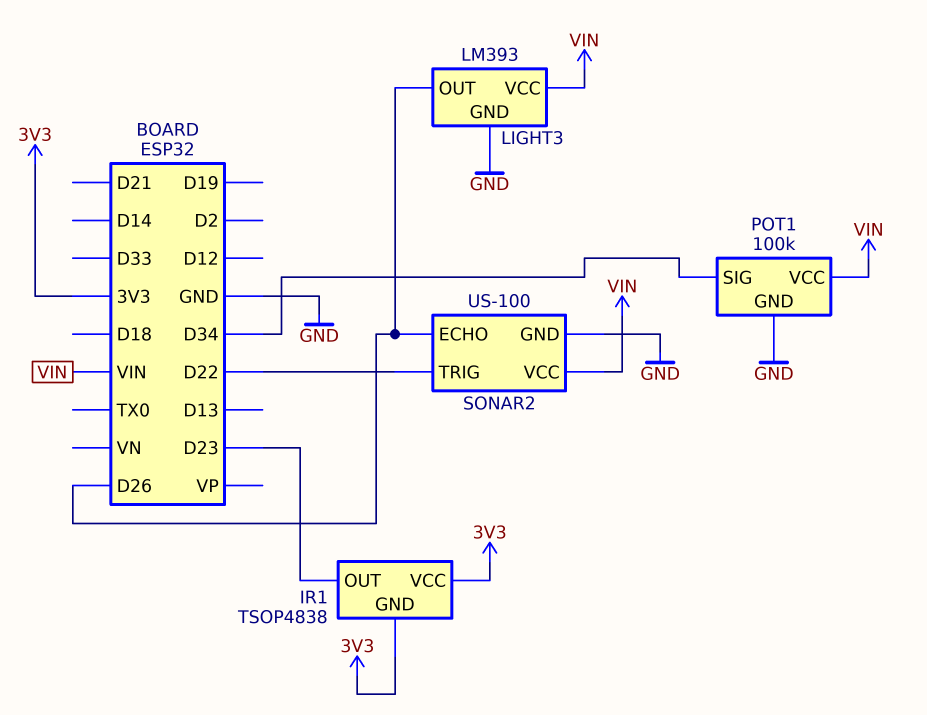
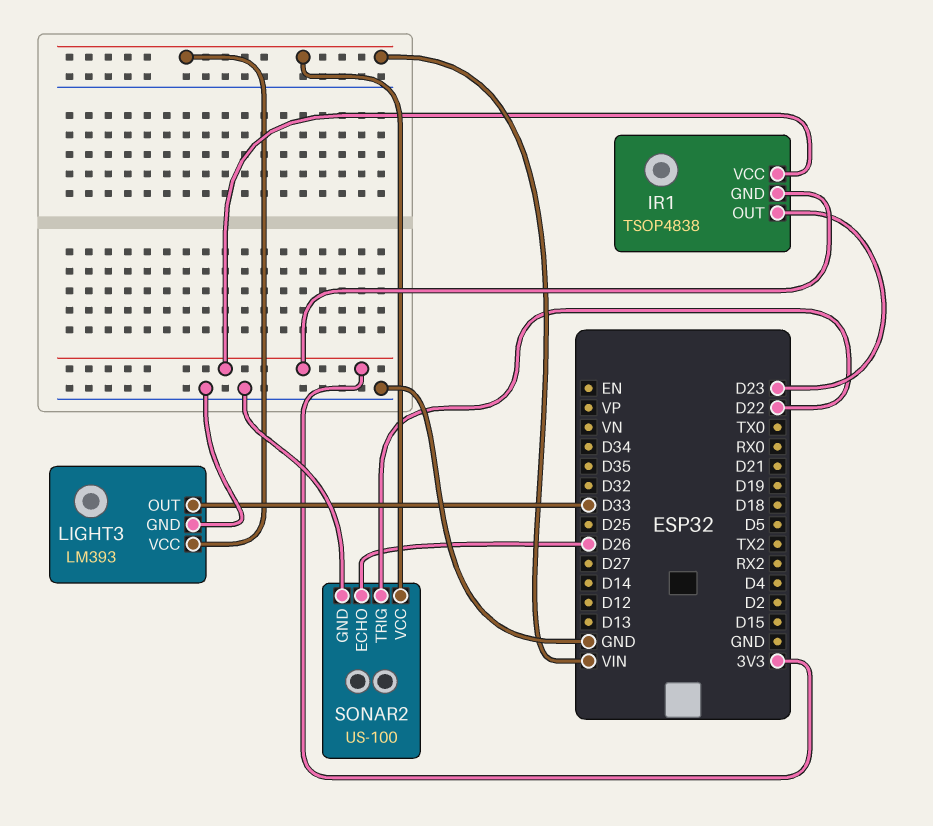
LIGHT3 pin OUT: D26 -> D33
POT1: 100k -> none
POT1 pin GND: GND -> none
POT1 pin SIG: D34 -> none
POT1 pin VCC: VIN -> none

